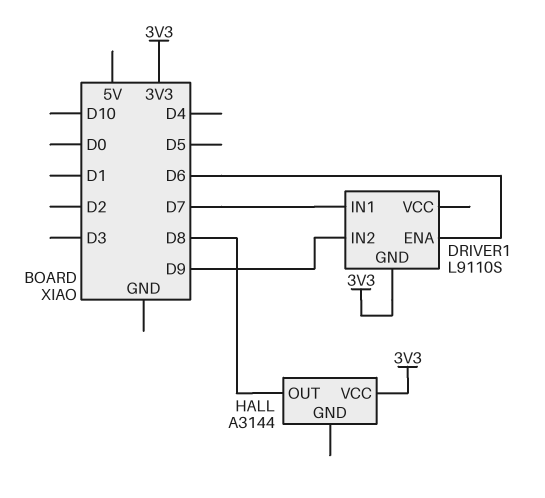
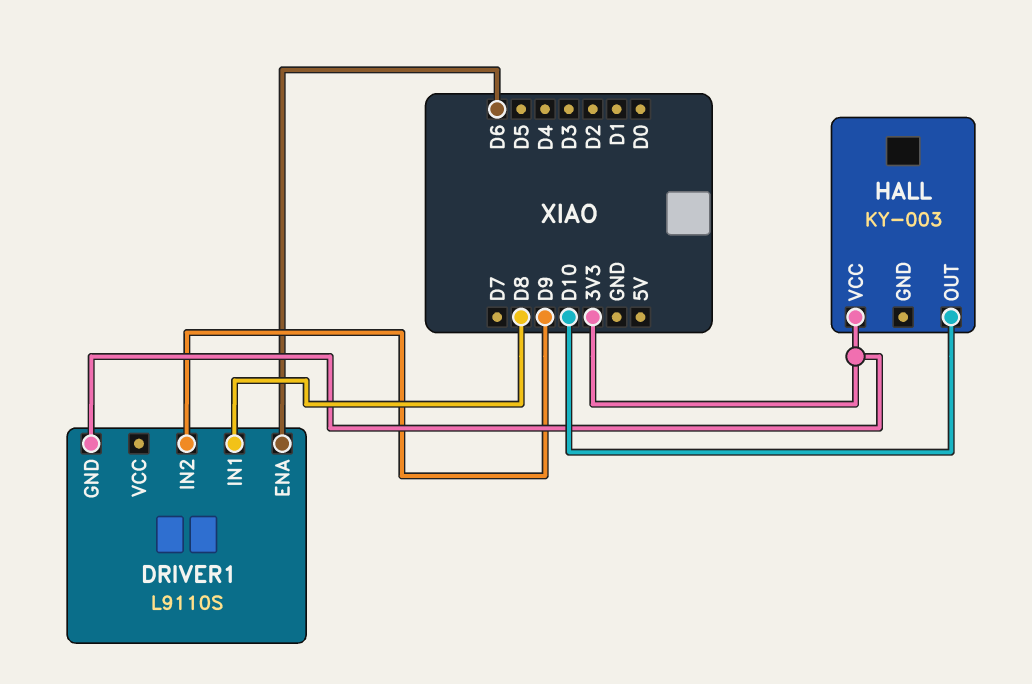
DRIVER1 pin IN1: D7 -> D8
HALL: A3144 -> KY-003
HALL pin OUT: D8 -> D10

